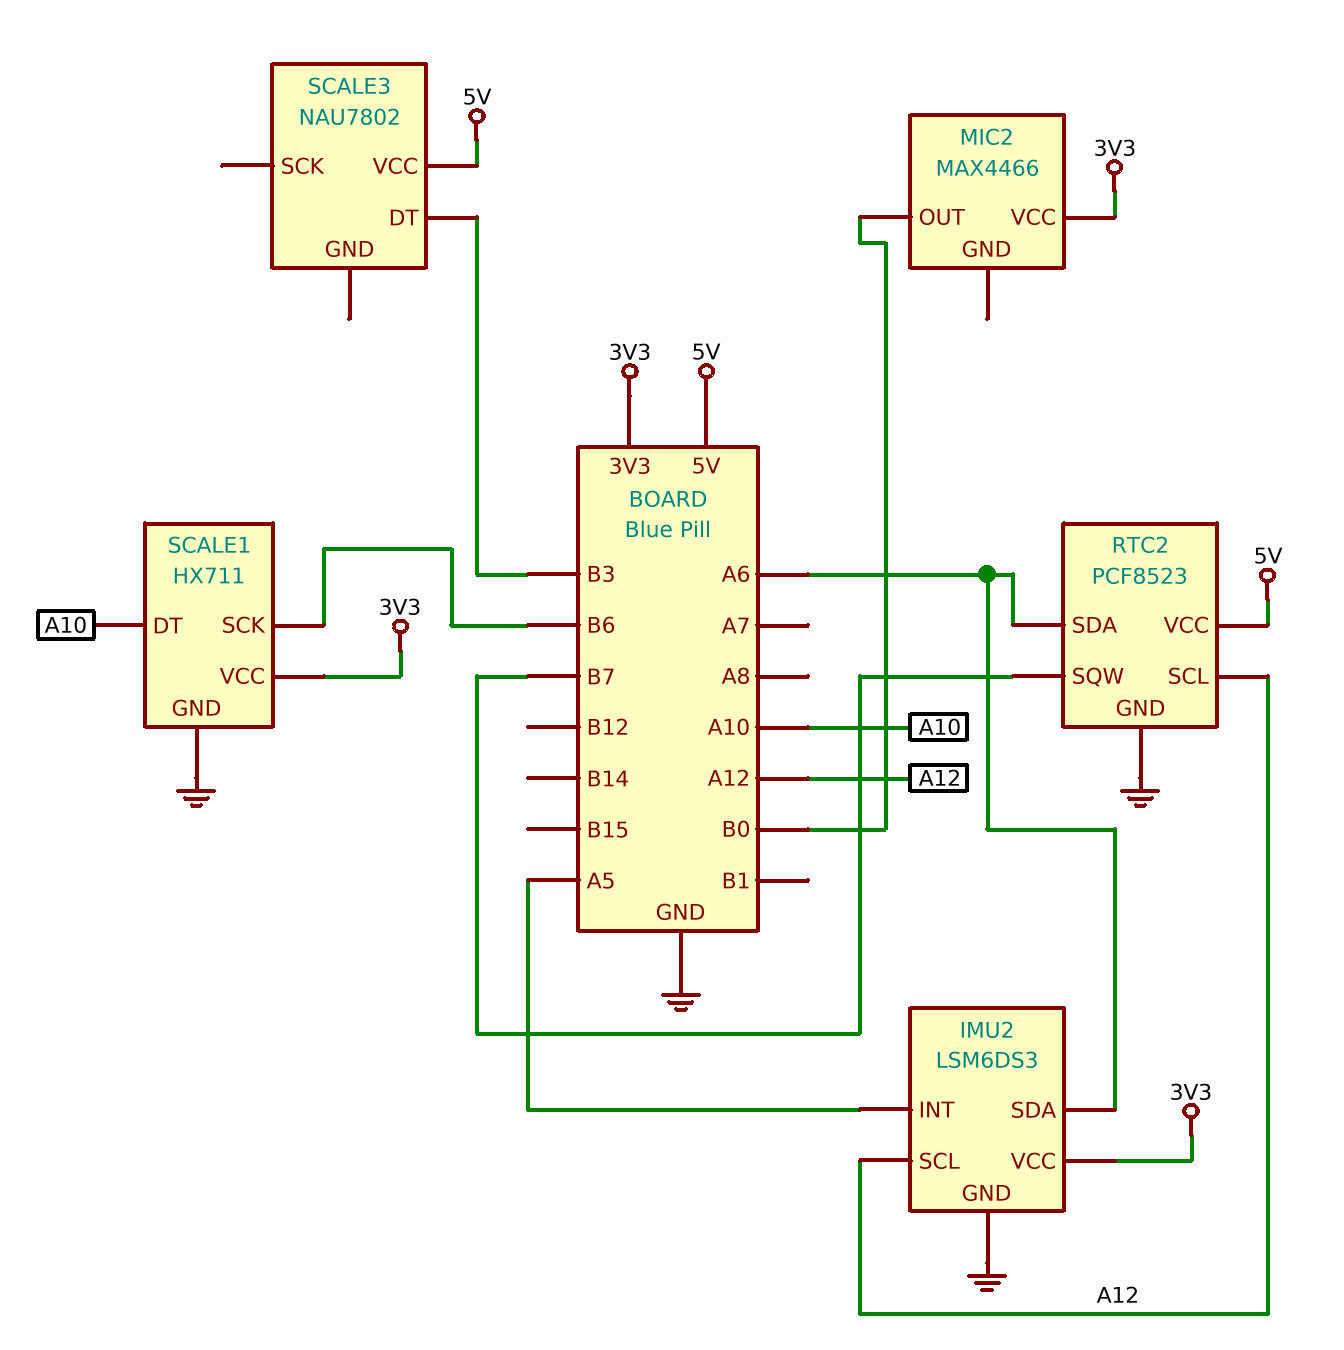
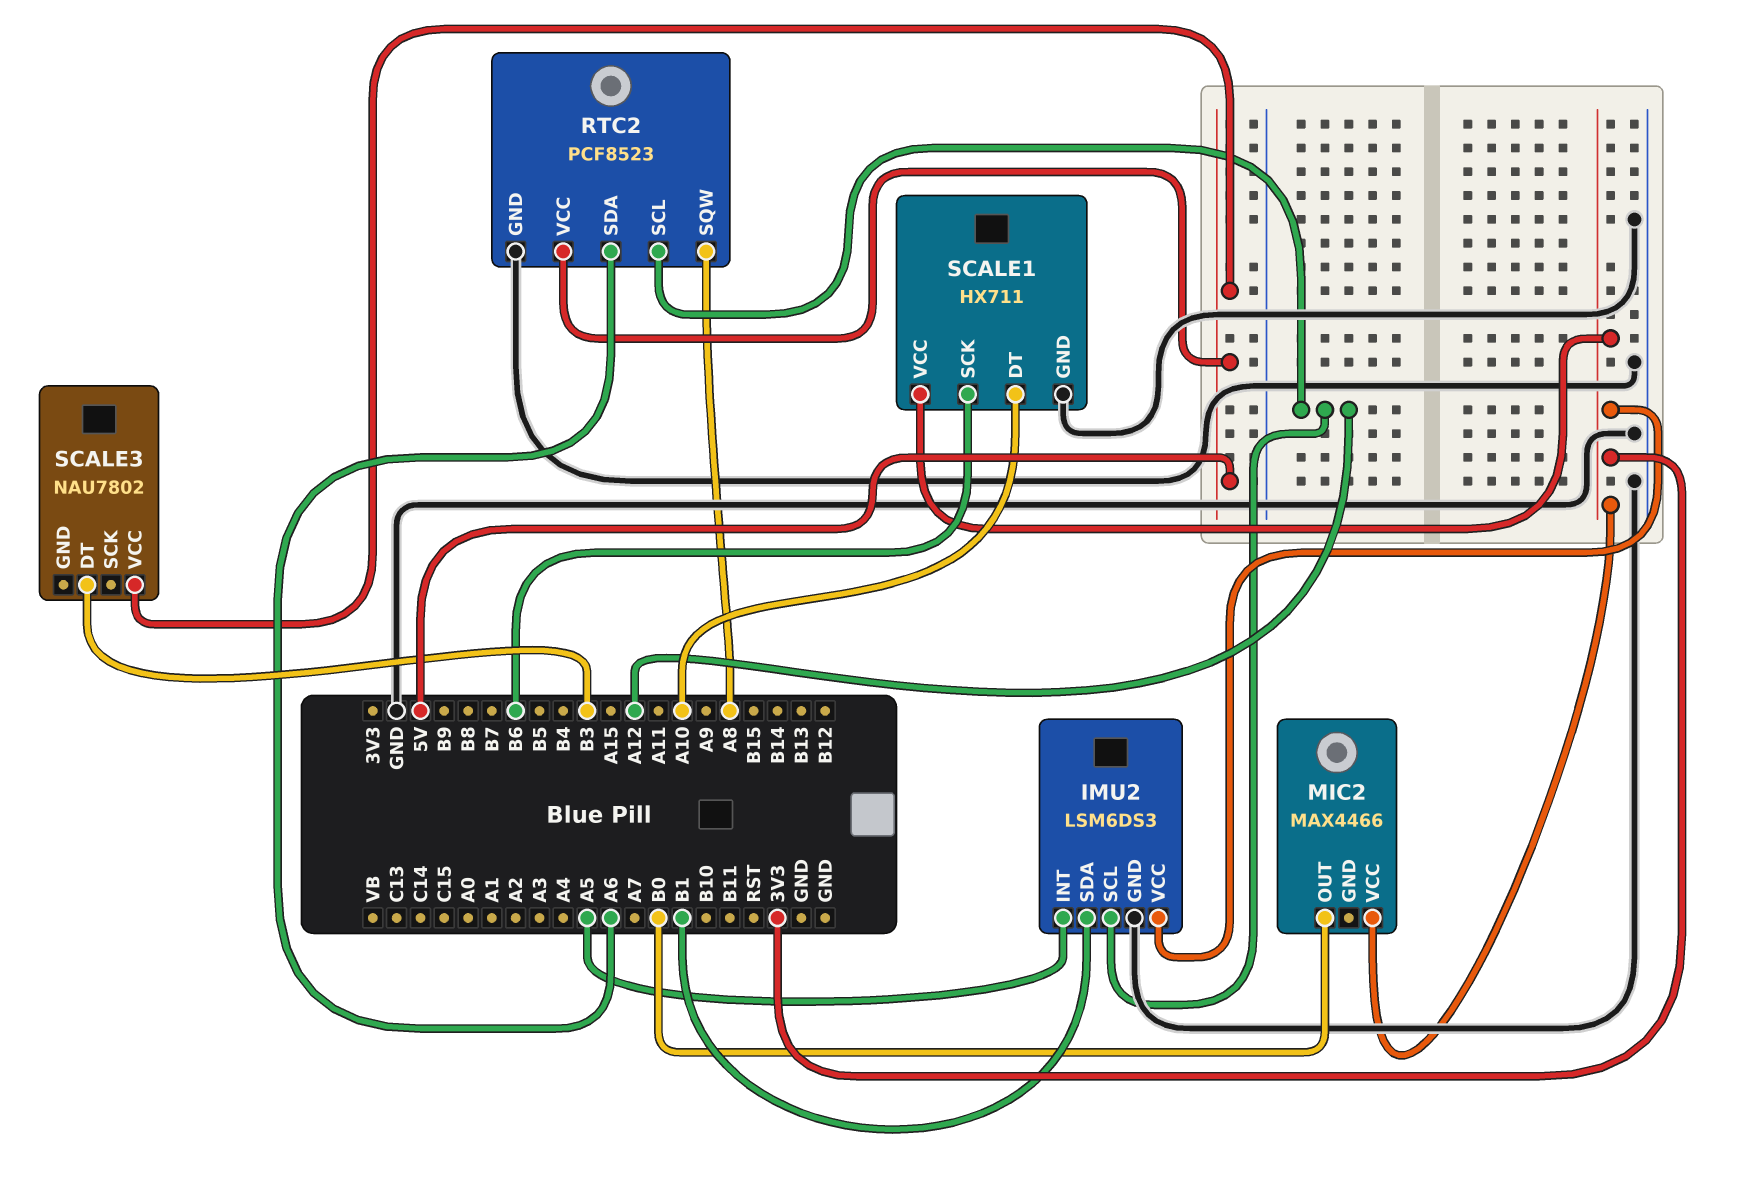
IMU2 pin SDA: A6 -> B1
RTC2 pin SQW: B7 -> A8

